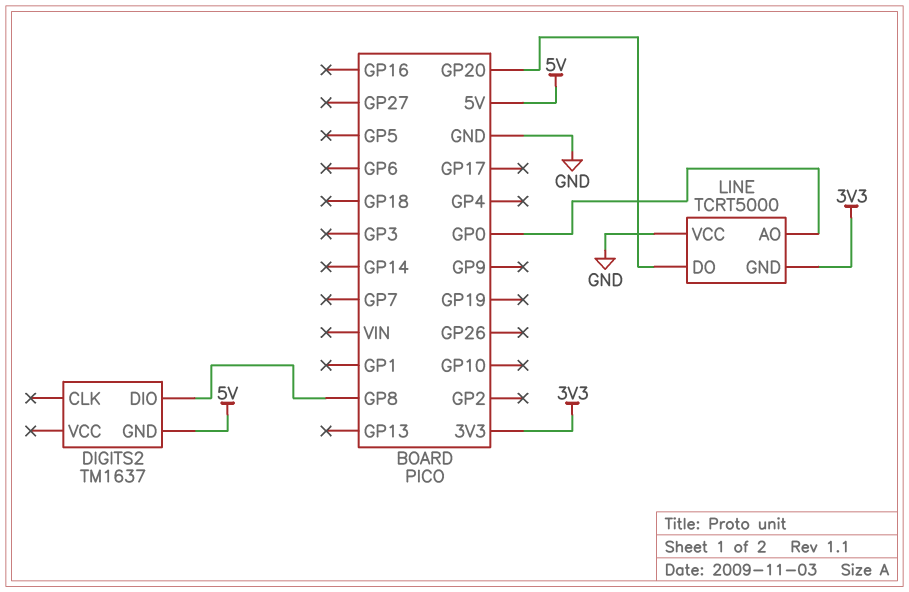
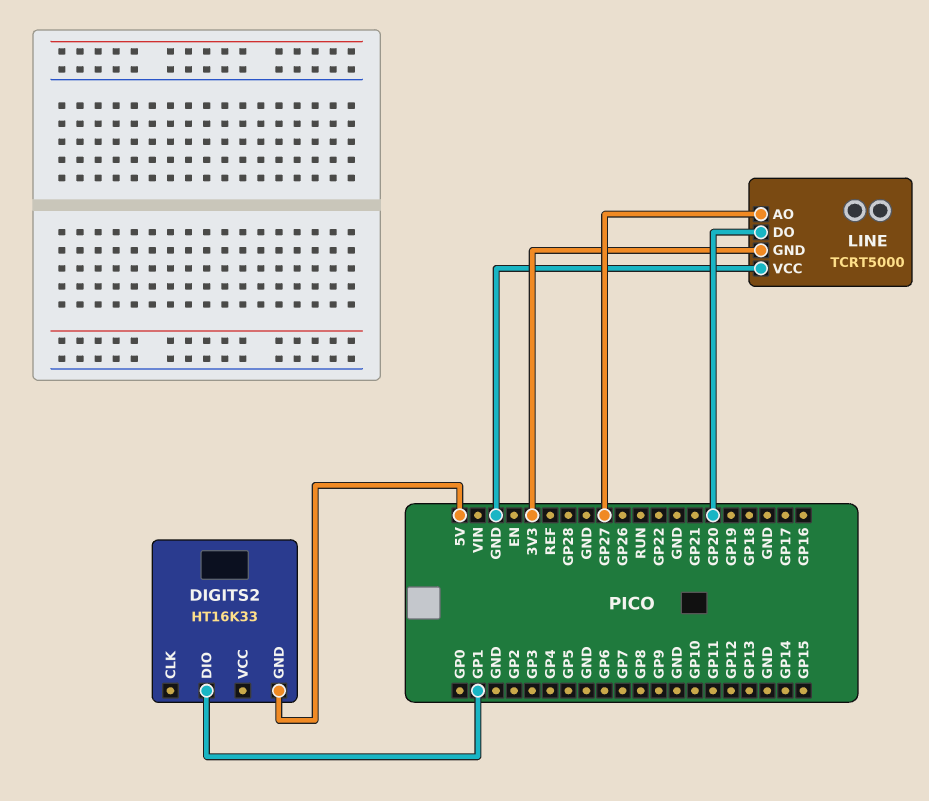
DIGITS2: TM1637 -> HT16K33
DIGITS2 pin DIO: GP8 -> GP1
LINE pin AO: GP0 -> GP27

